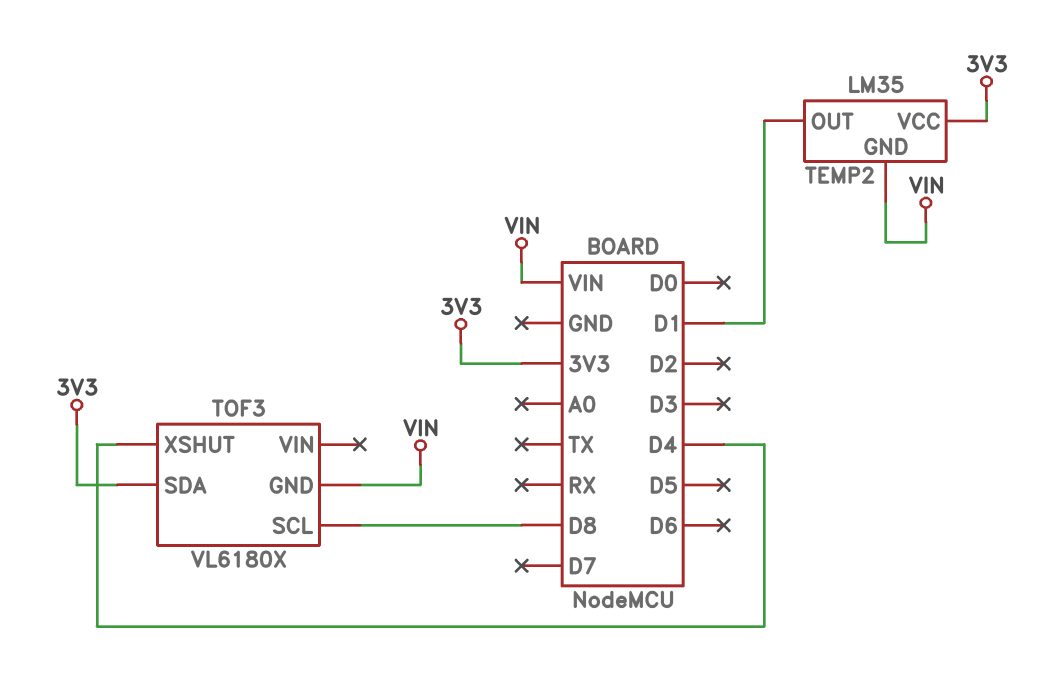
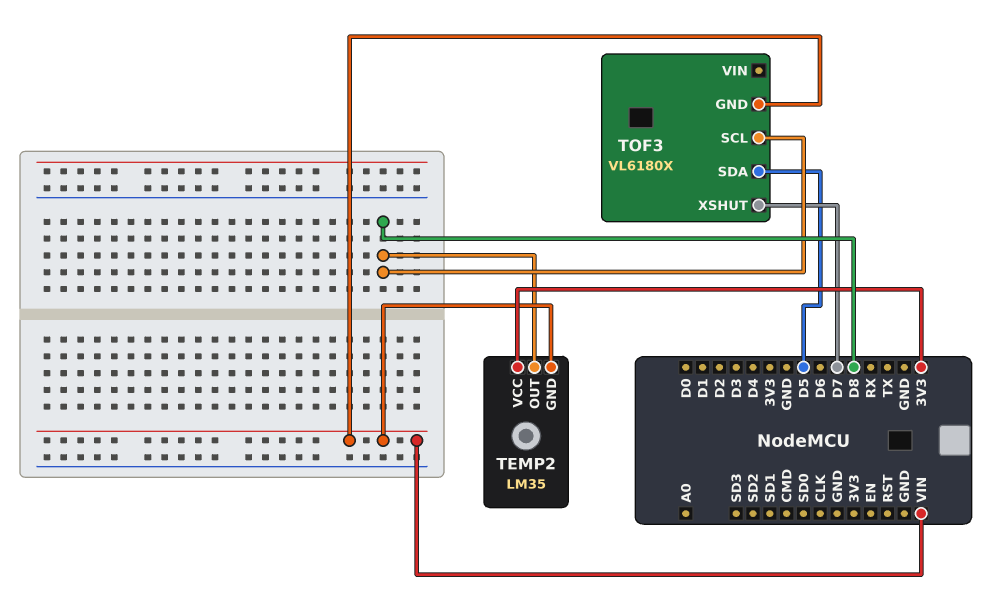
TEMP2 pin OUT: D1 -> D8
TOF3 pin SDA: 3V3 -> D5
TOF3 pin XSHUT: D4 -> D7

